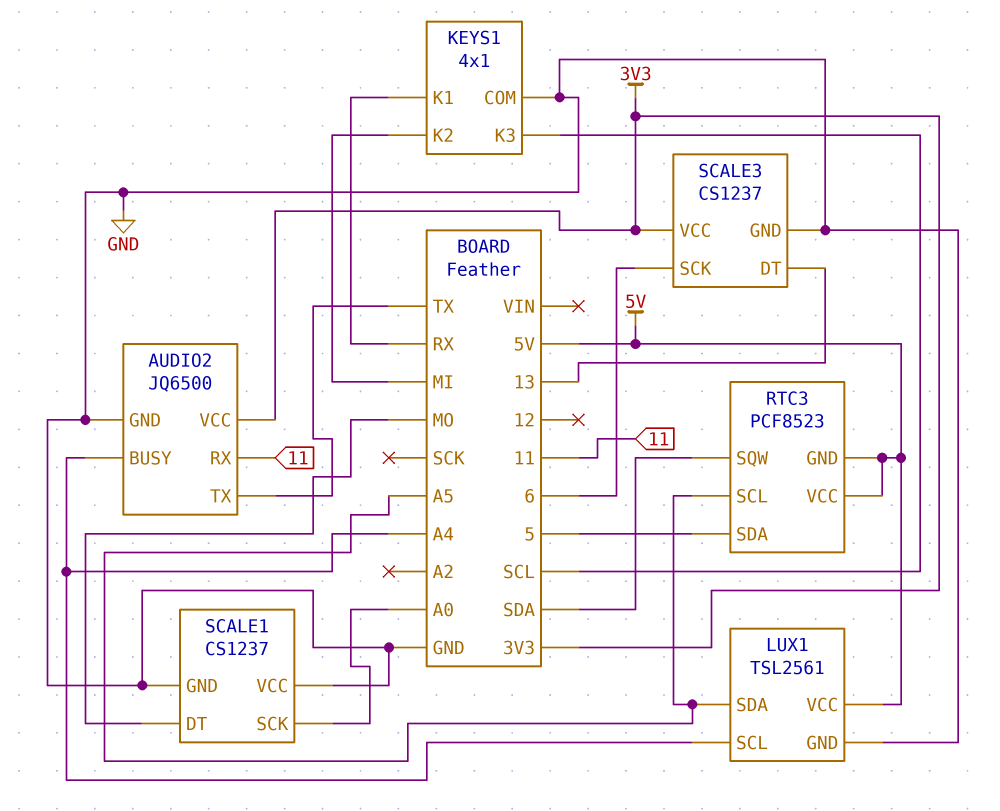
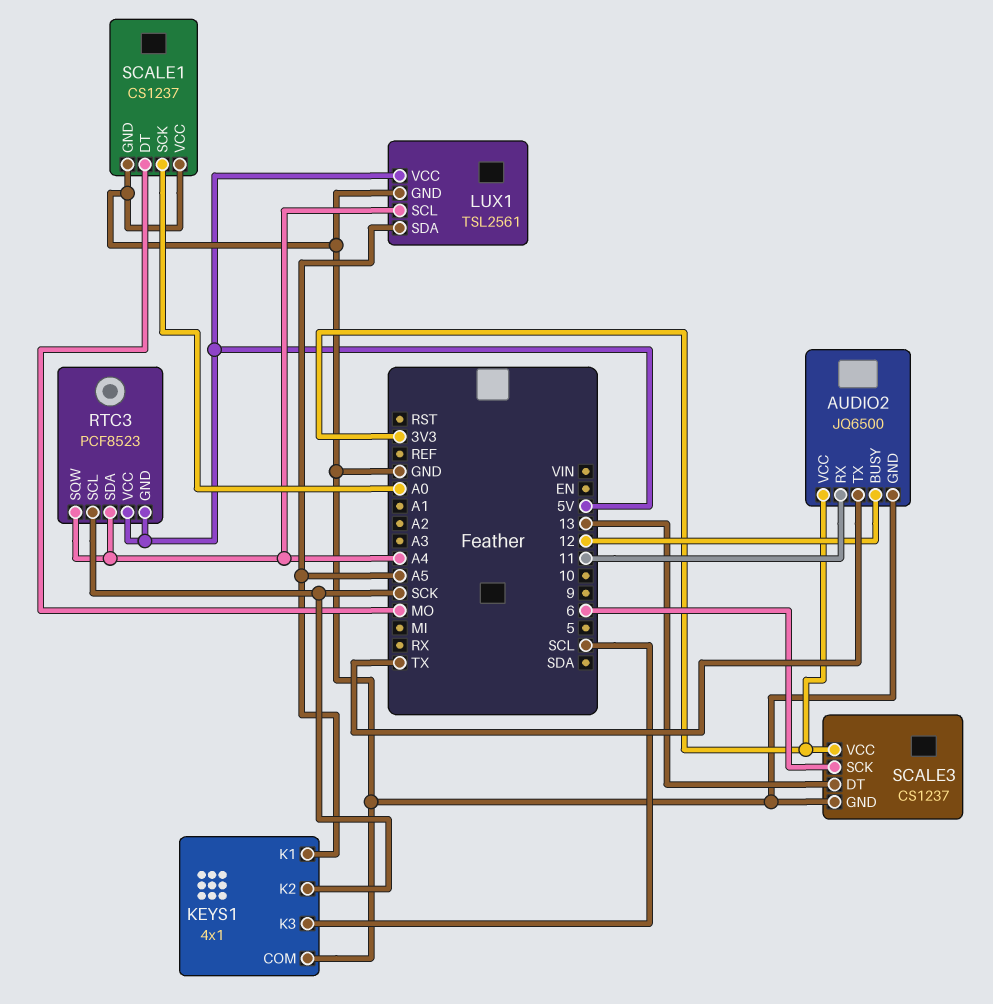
AUDIO2 pin BUSY: A4 -> 12
KEYS1 pin K1: RX -> A5
KEYS1 pin K2: MI -> SCK
RTC3 pin SCL: A5 -> SCK
RTC3 pin SDA: 5 -> A4
RTC3 pin SQW: SDA -> A4

